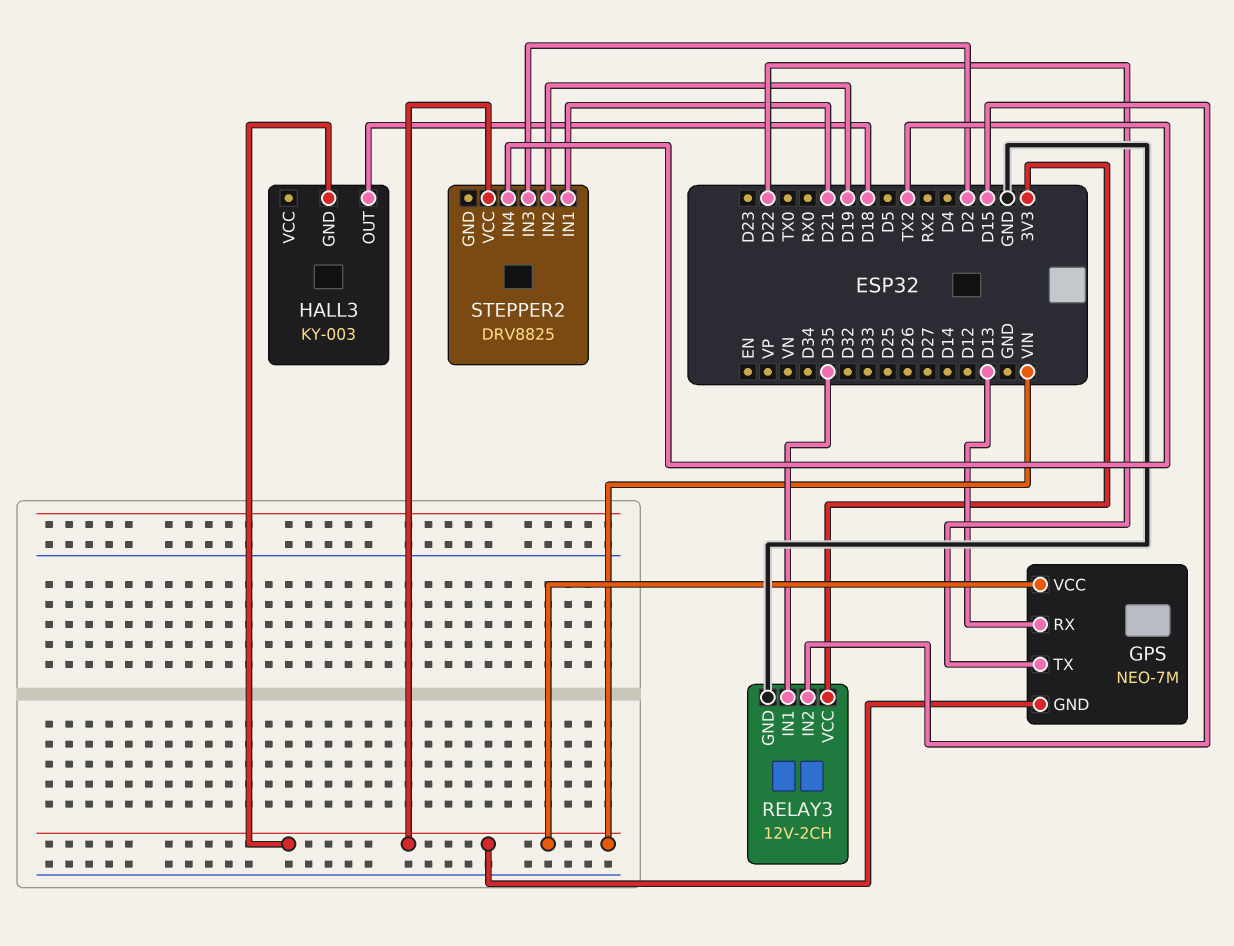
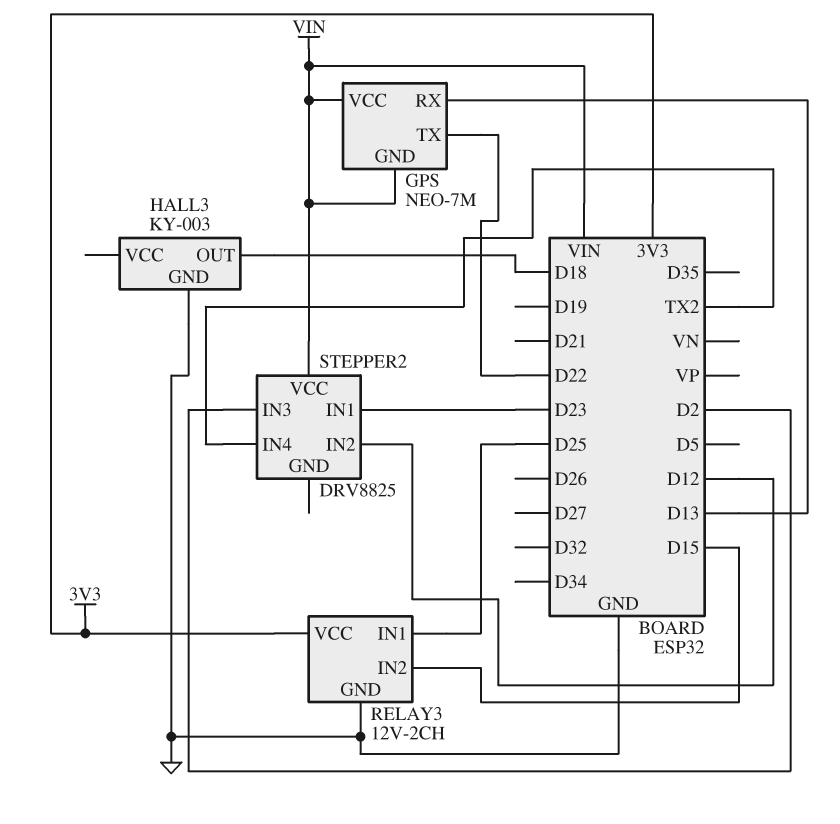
HALL3 pin GND: VIN -> GND
RELAY3 pin IN1: D35 -> D25
STEPPER2 pin IN1: D21 -> D23
STEPPER2 pin IN2: D19 -> D12

